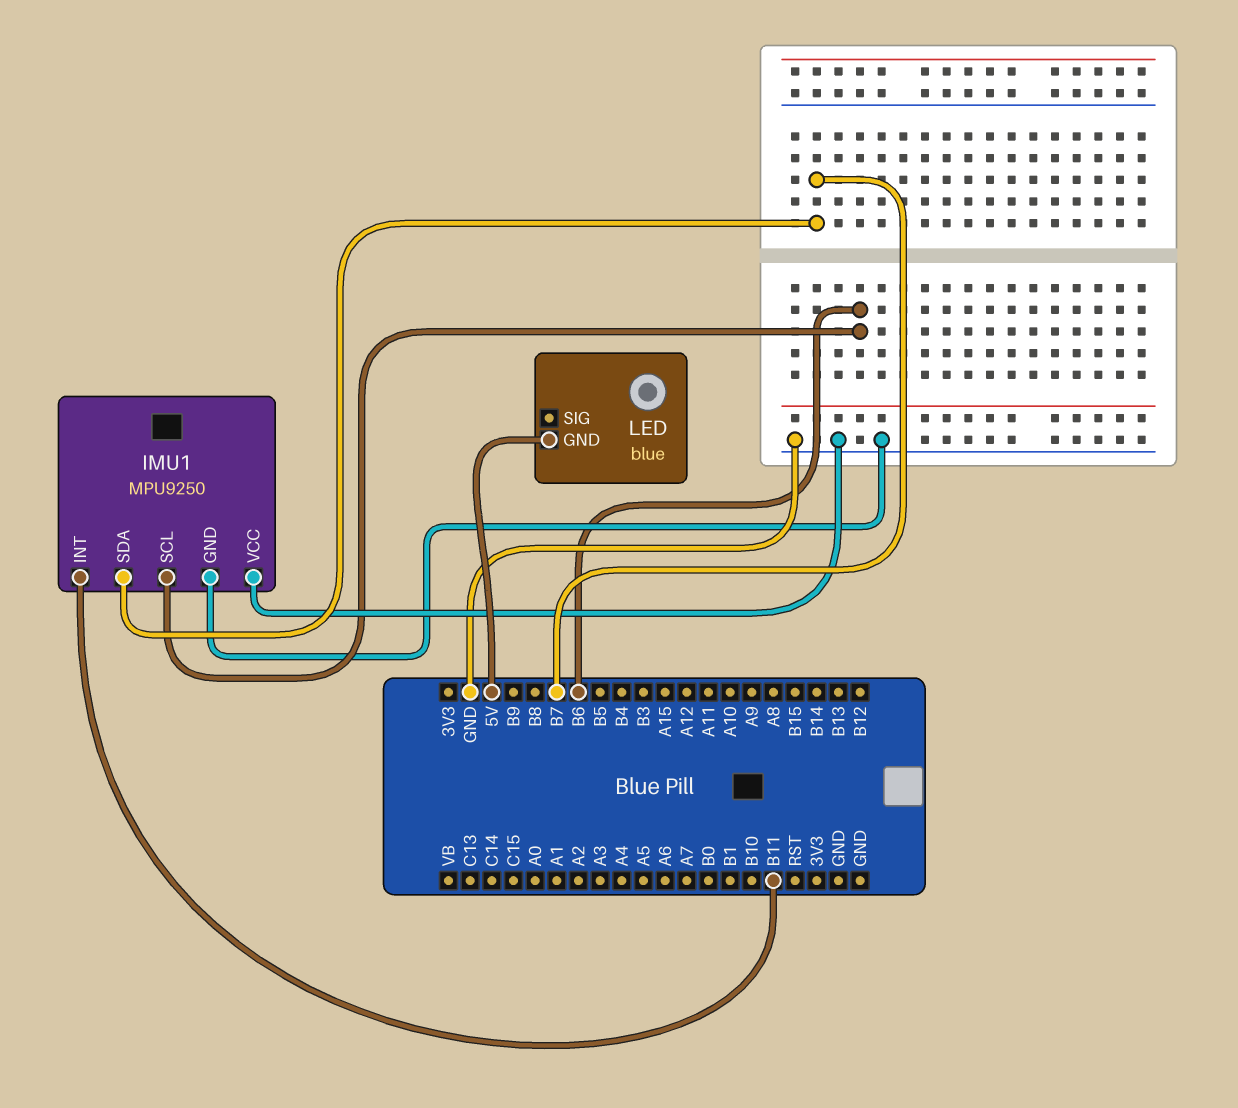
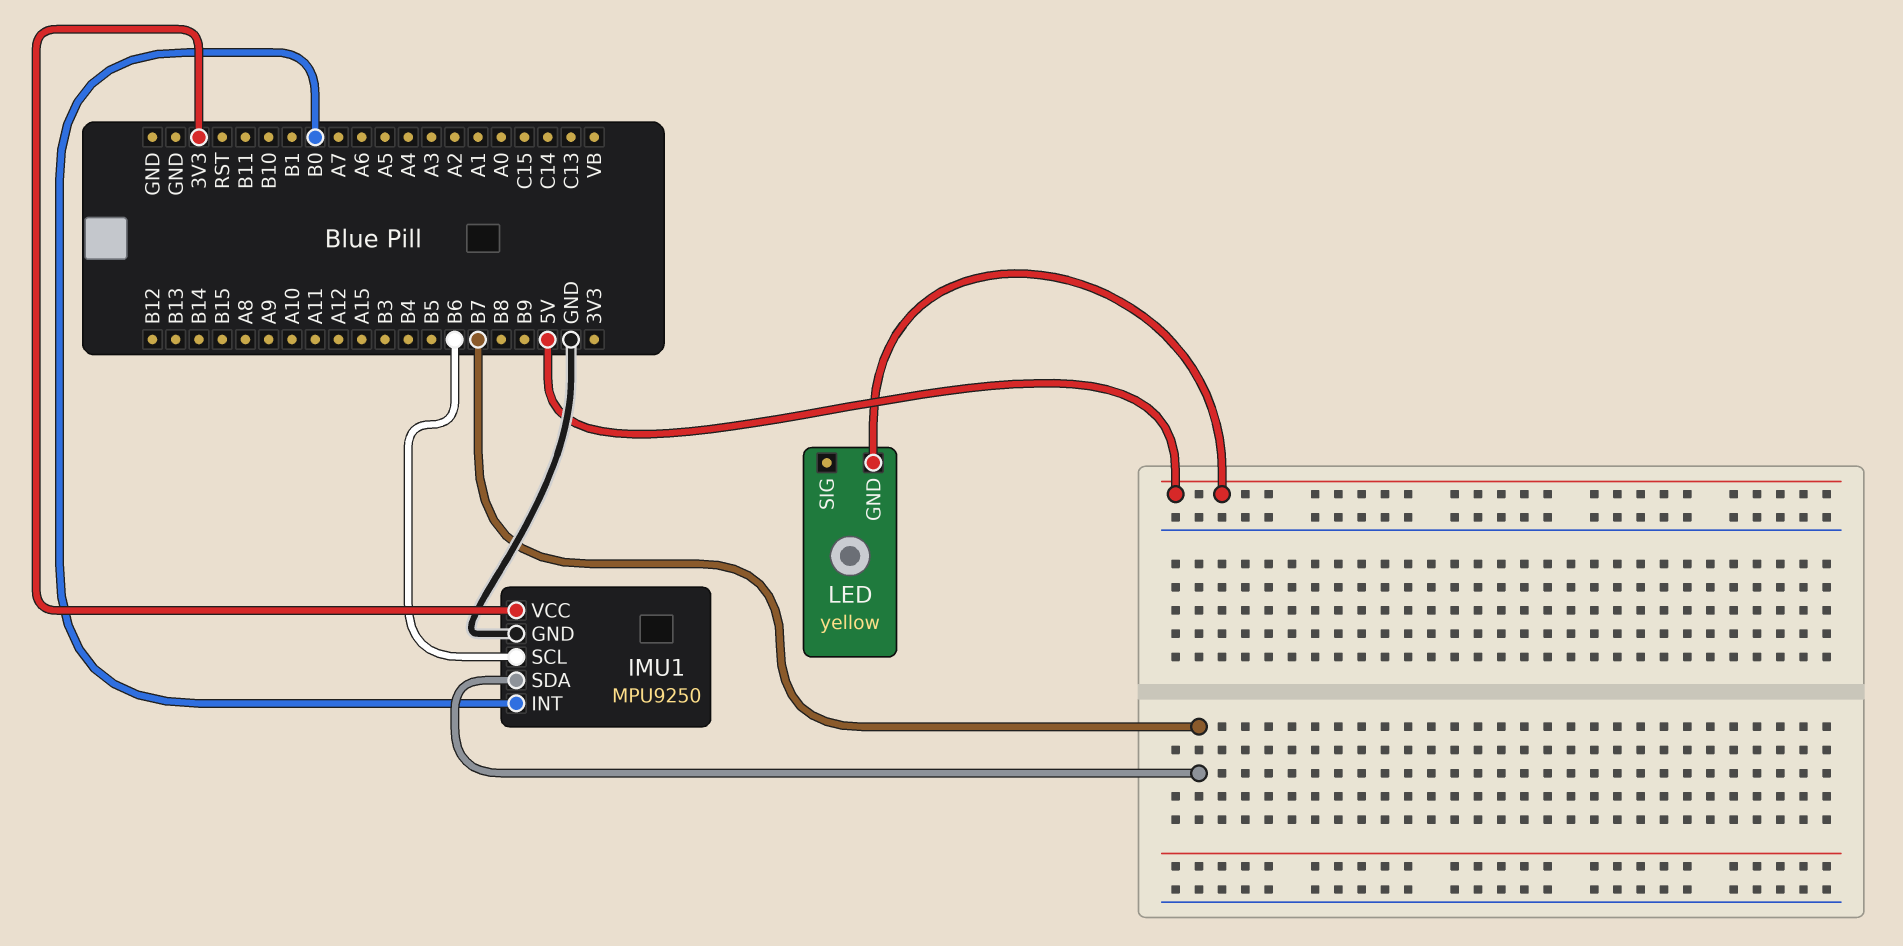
IMU1 pin INT: B11 -> B0
IMU1 pin VCC: GND -> 3V3
LED: blue -> yellow

